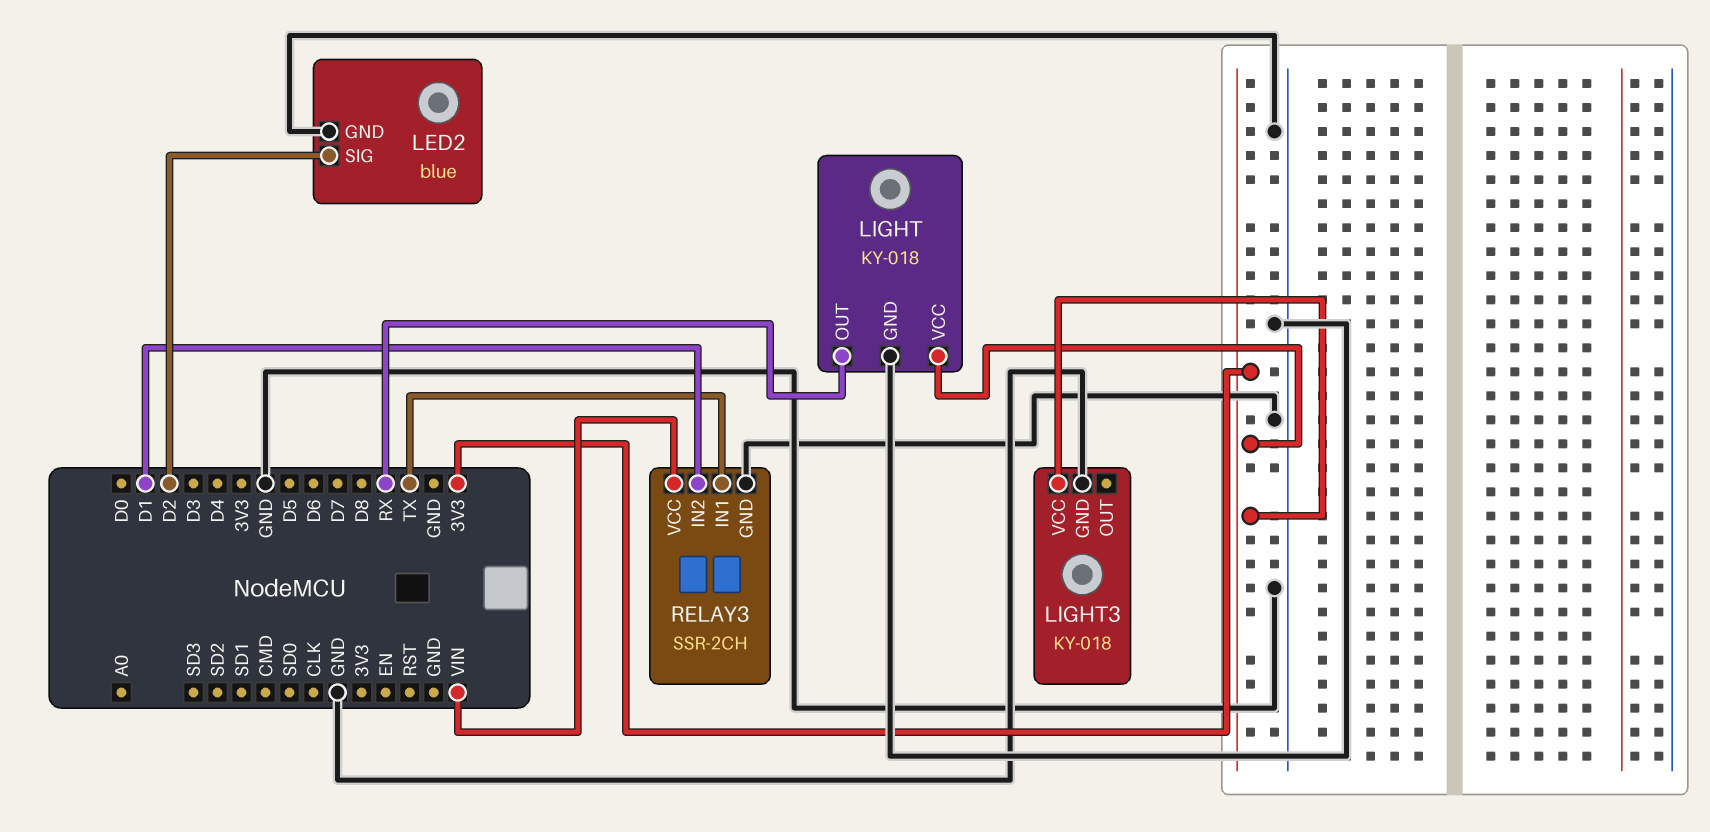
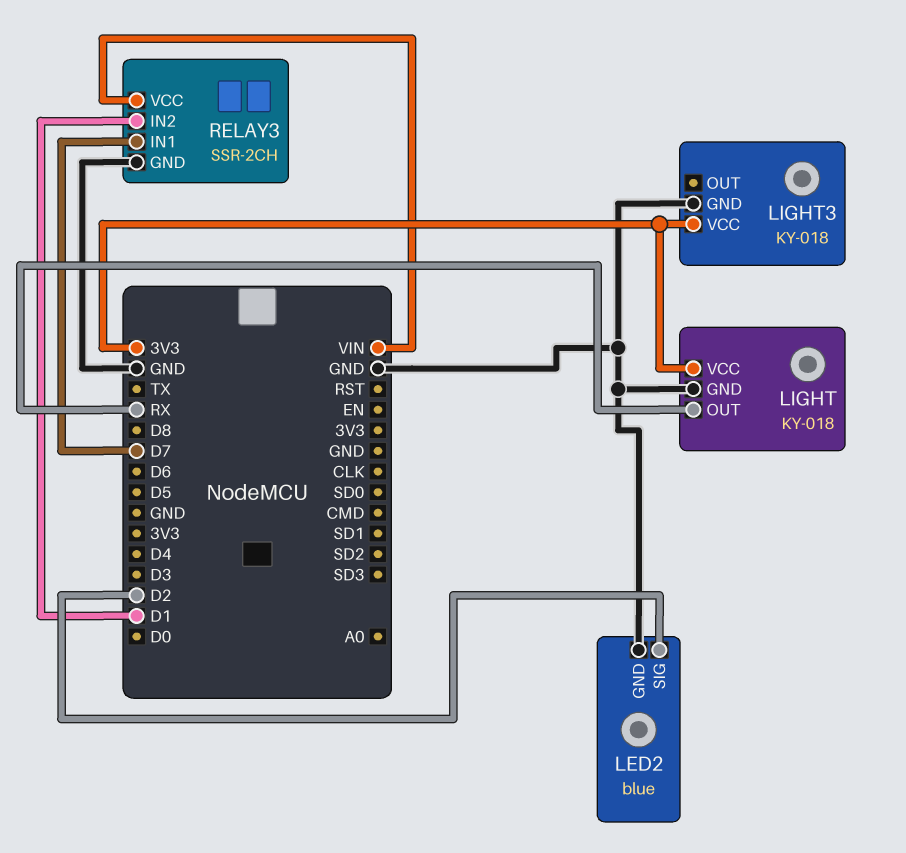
RELAY3 pin IN1: TX -> D7

